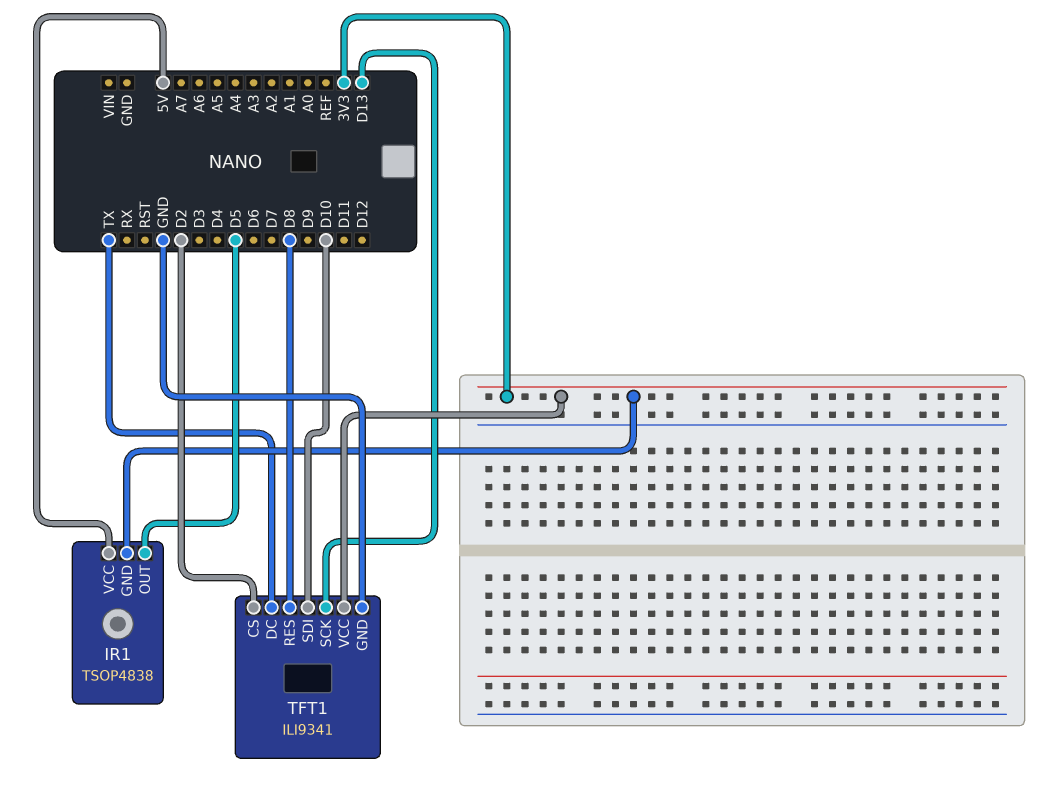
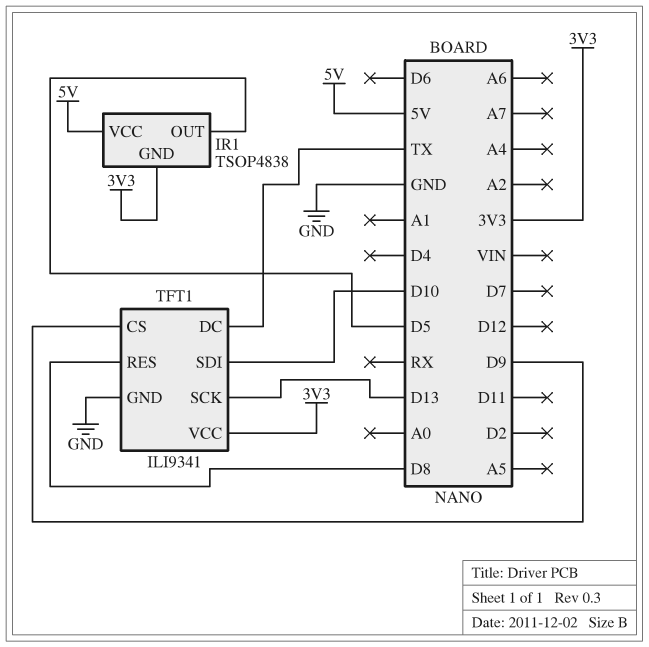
TFT1 pin CS: D2 -> D9

